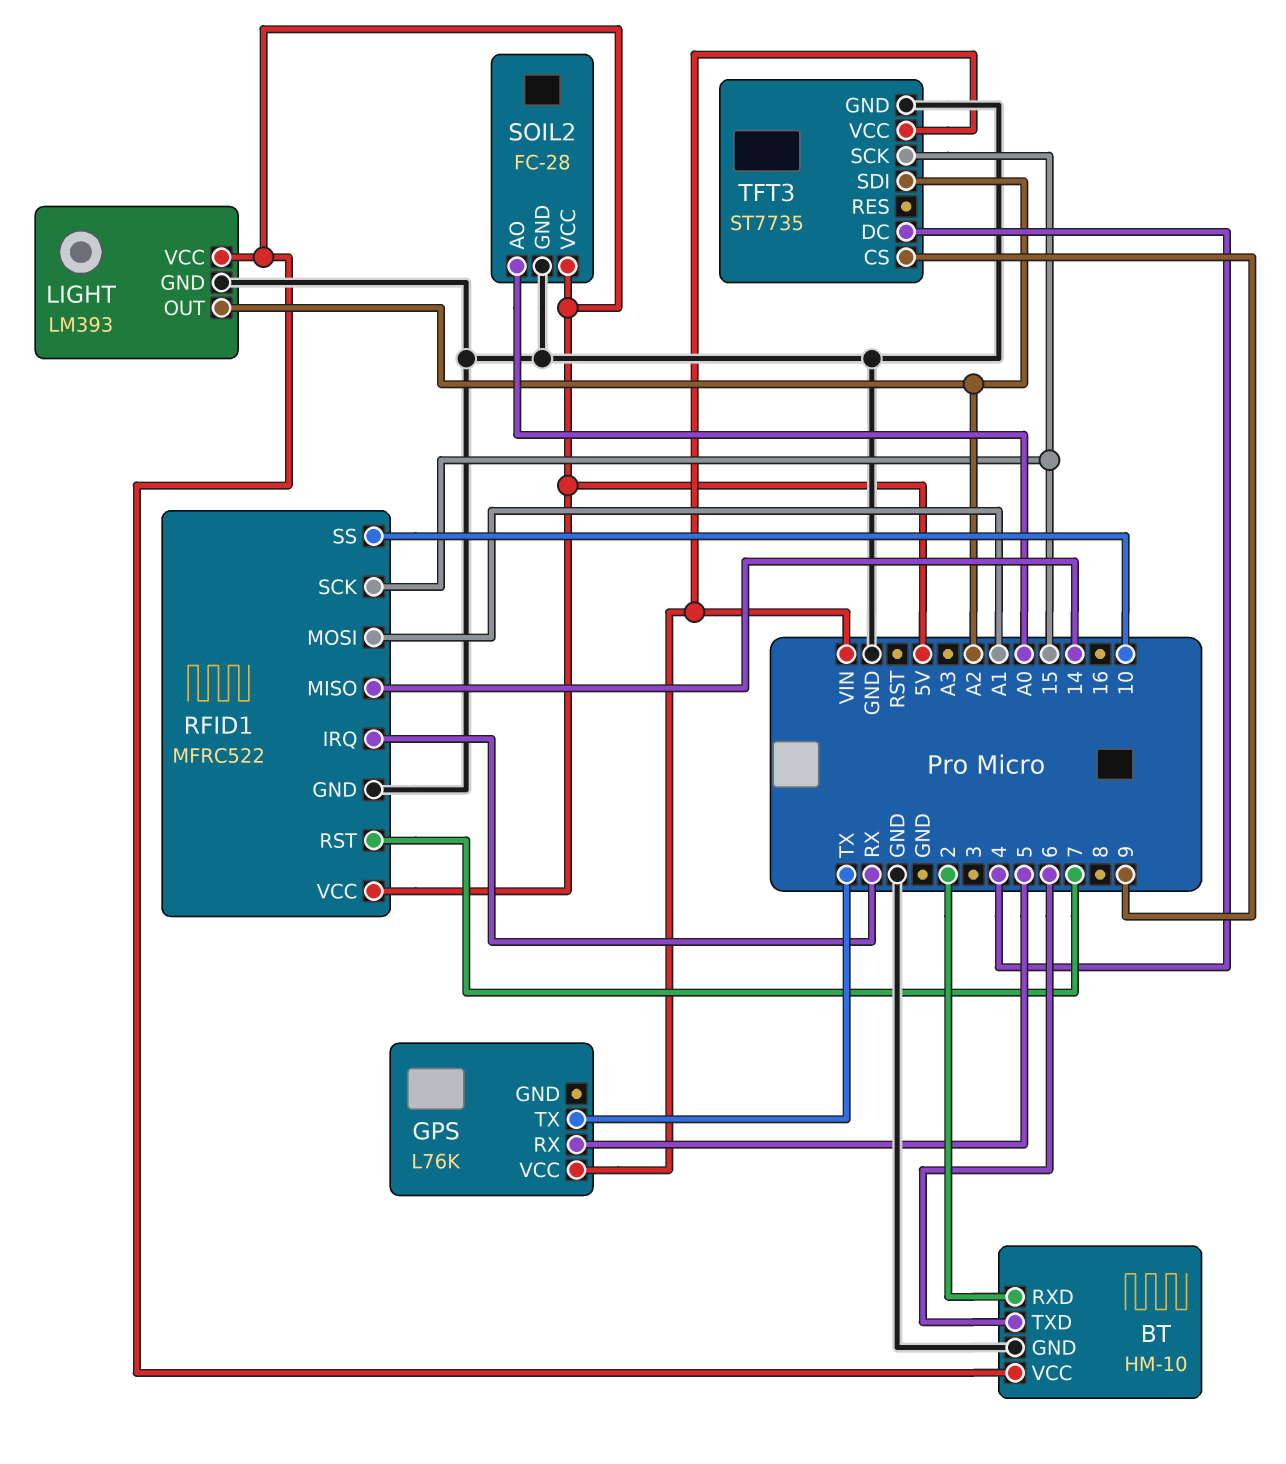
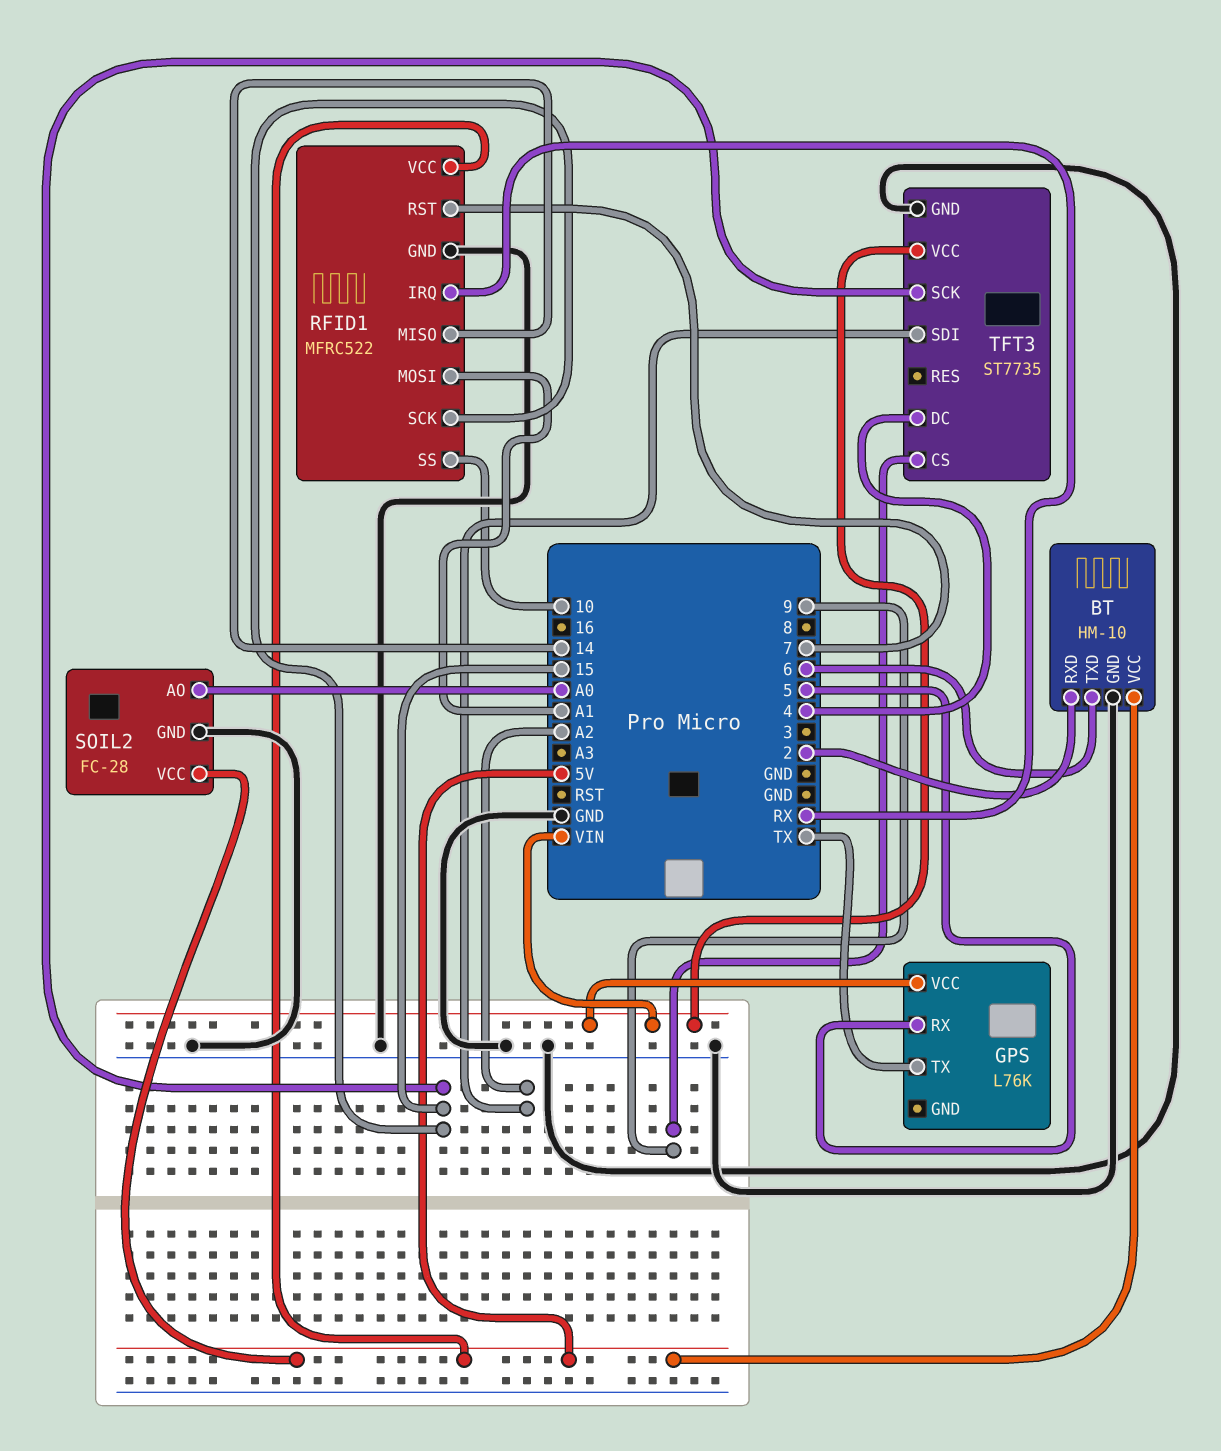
LIGHT: LM393 -> none
LIGHT pin GND: GND -> none
LIGHT pin OUT: A2 -> none
LIGHT pin VCC: 5V -> none

